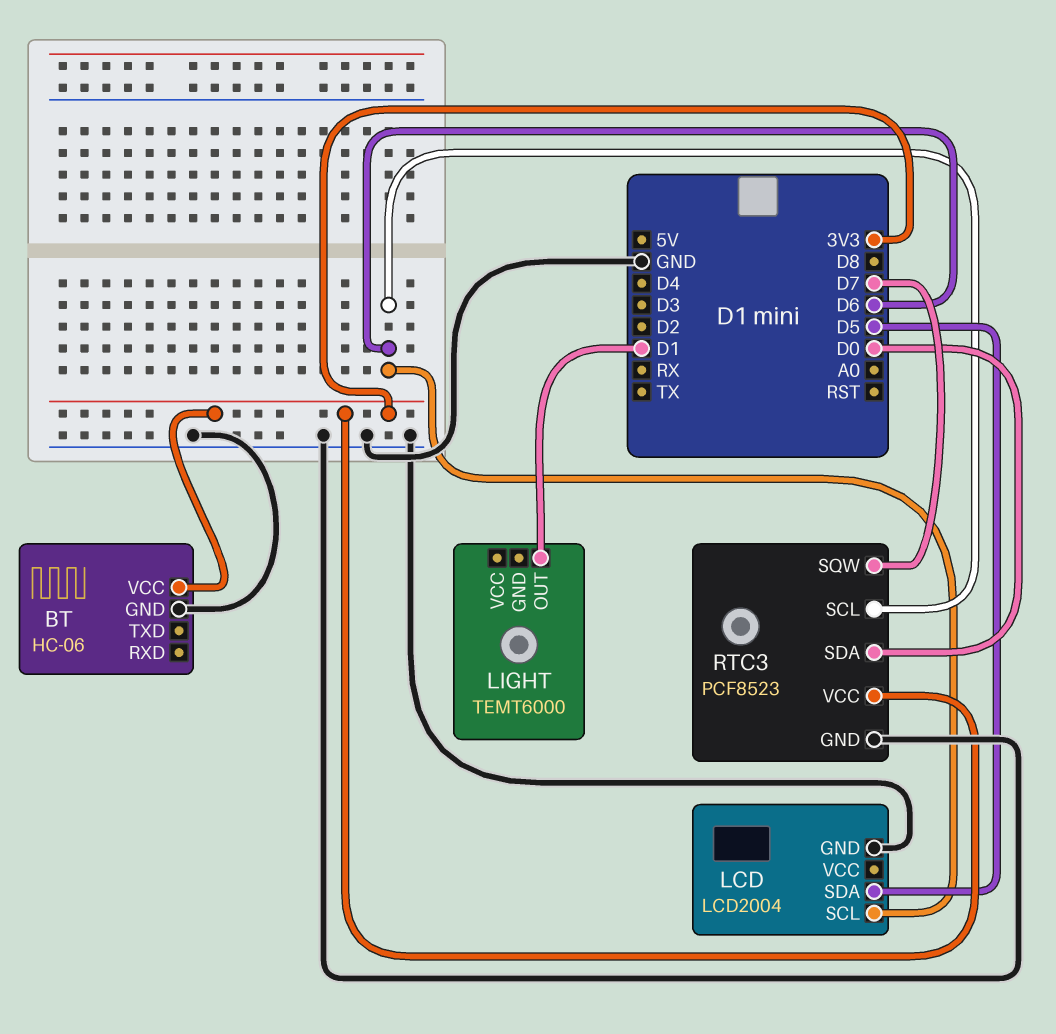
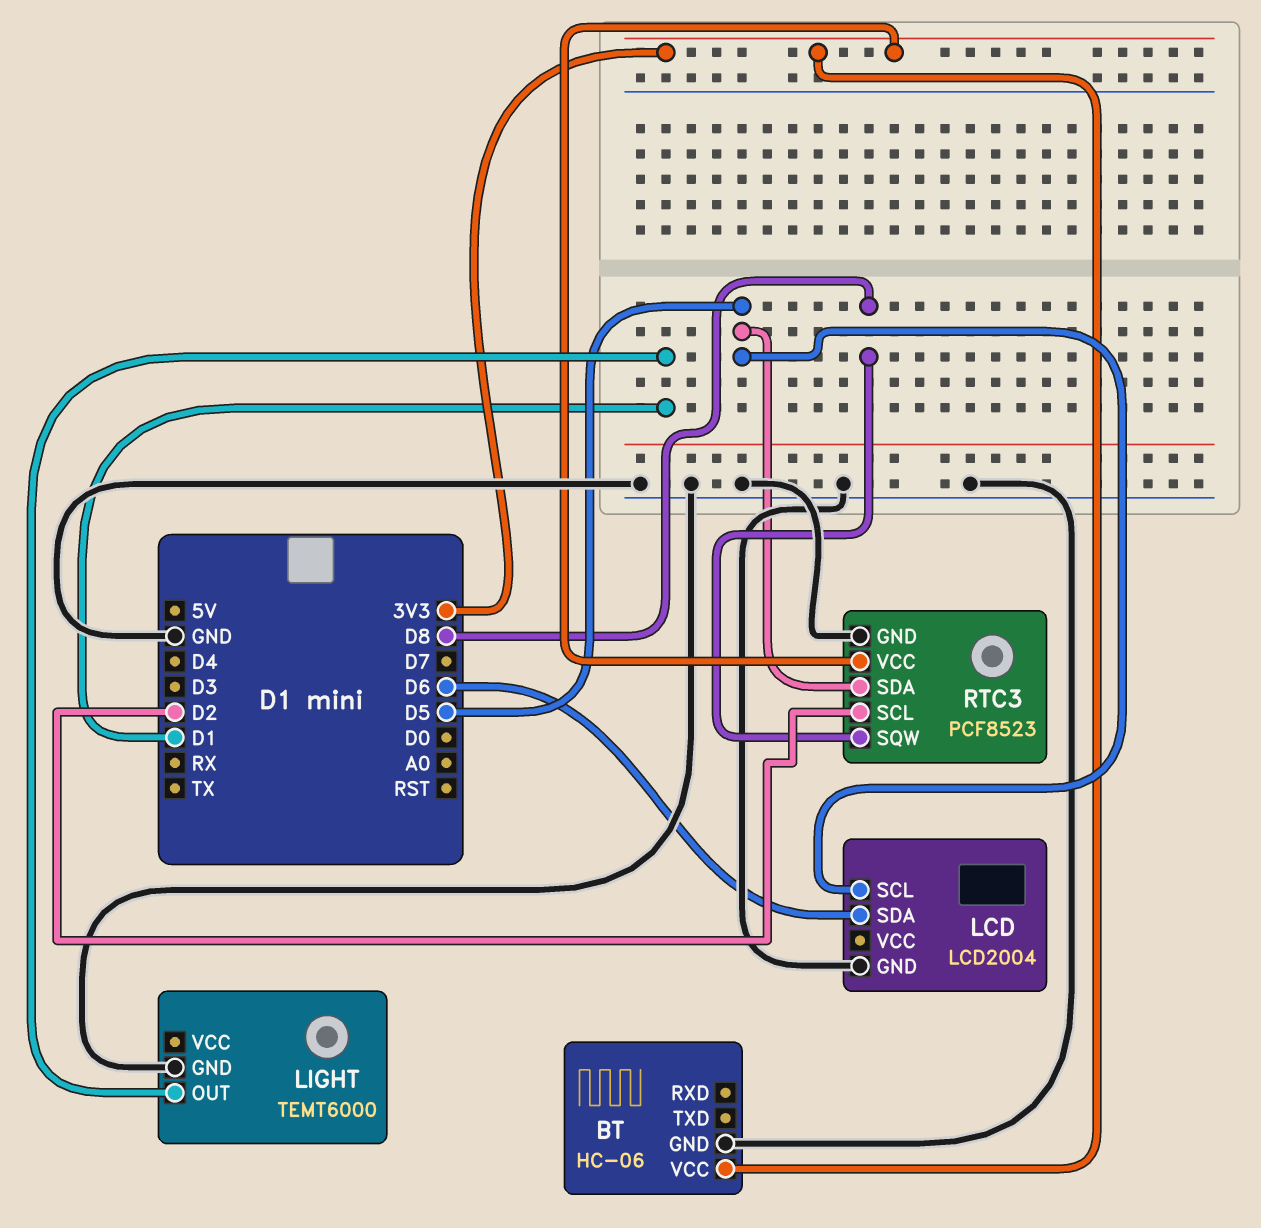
LCD pin SCL: D6 -> D5
LCD pin SDA: D5 -> D6
LIGHT pin GND: none -> GND
RTC3 pin SCL: D6 -> D2
RTC3 pin SDA: D0 -> D5
RTC3 pin SQW: D7 -> D8

